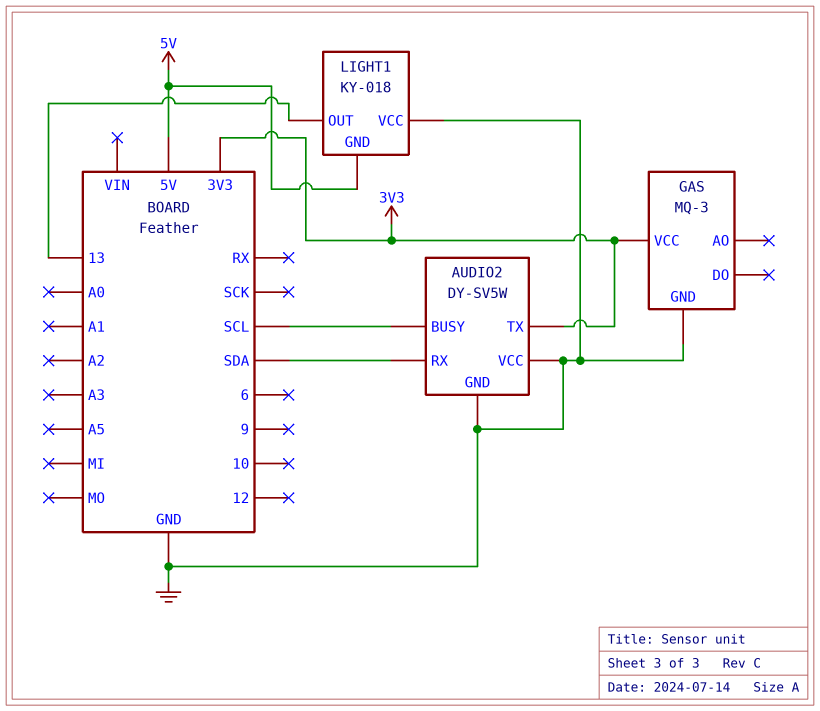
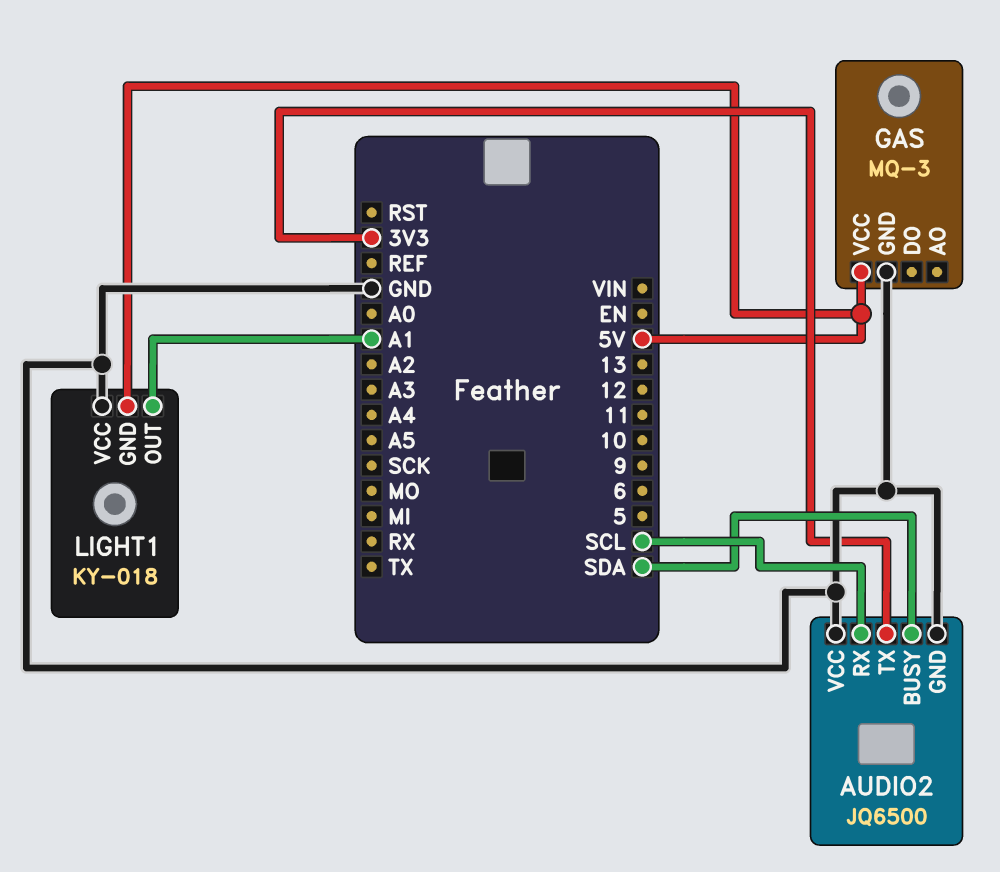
AUDIO2: DY-SV5W -> JQ6500
AUDIO2 pin BUSY: SCL -> SDA
AUDIO2 pin RX: SDA -> SCL
GAS pin VCC: 3V3 -> 5V
LIGHT1 pin OUT: 13 -> A1

